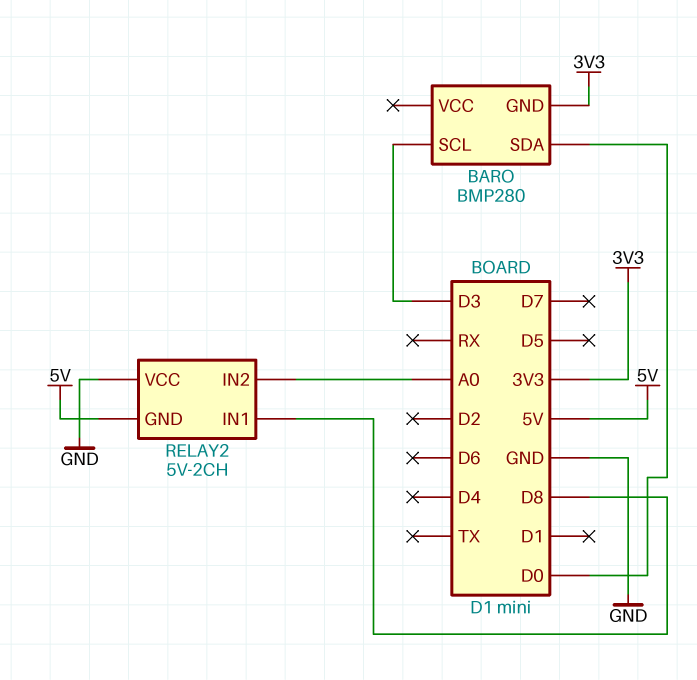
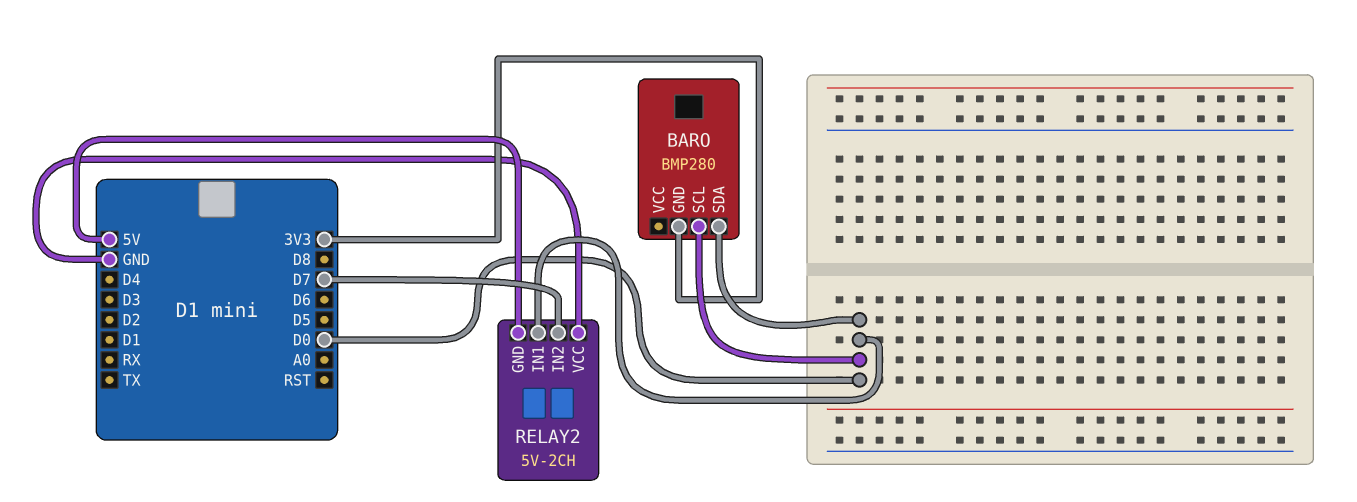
BARO pin SCL: D3 -> D0
RELAY2 pin IN1: D8 -> D0
RELAY2 pin IN2: A0 -> D7

